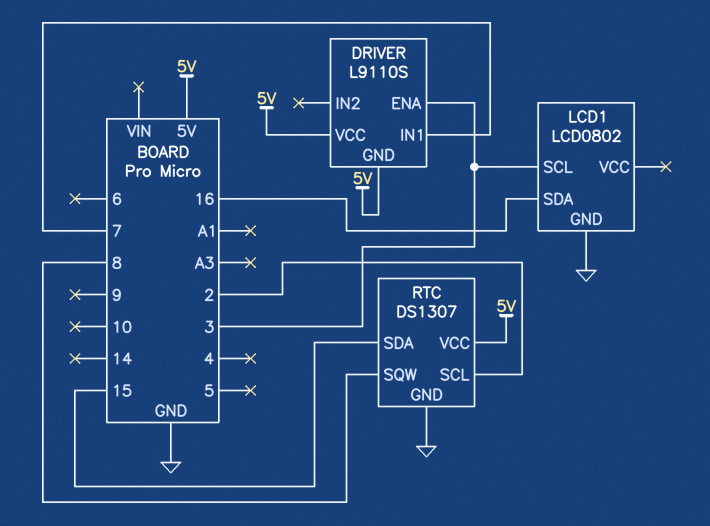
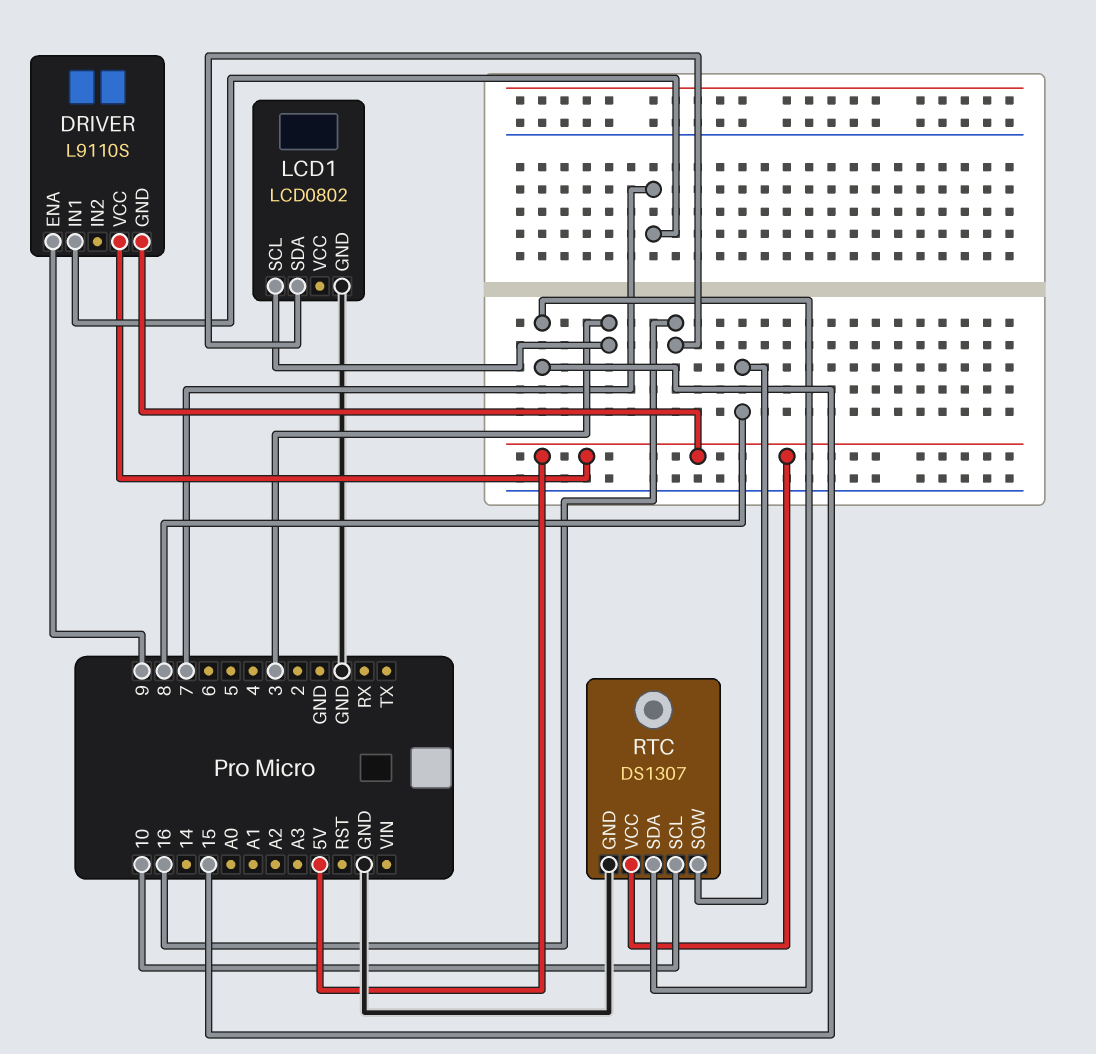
DRIVER pin ENA: 3 -> 9
RTC pin SCL: 2 -> 10

